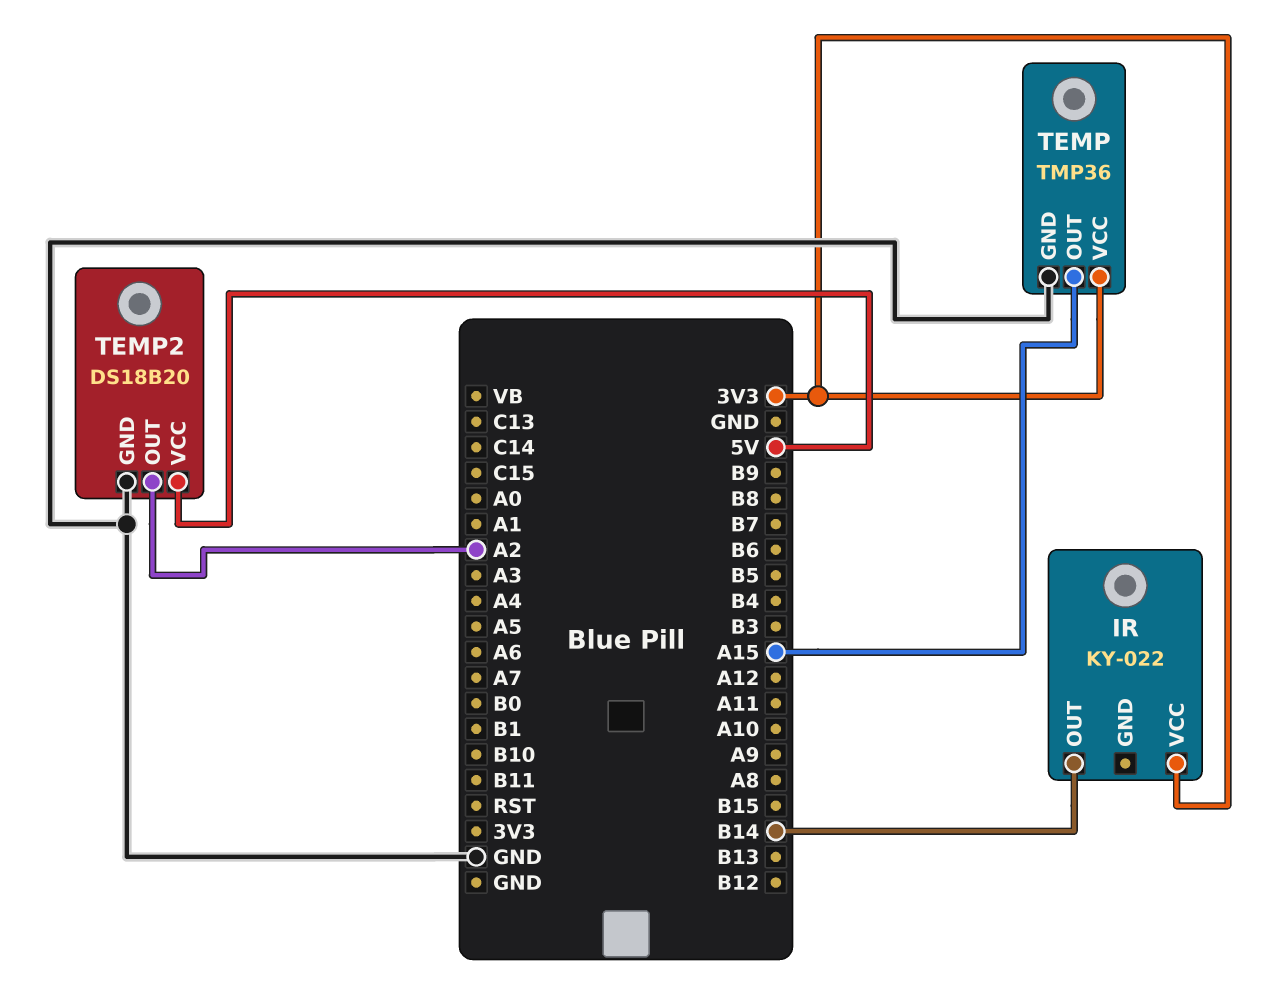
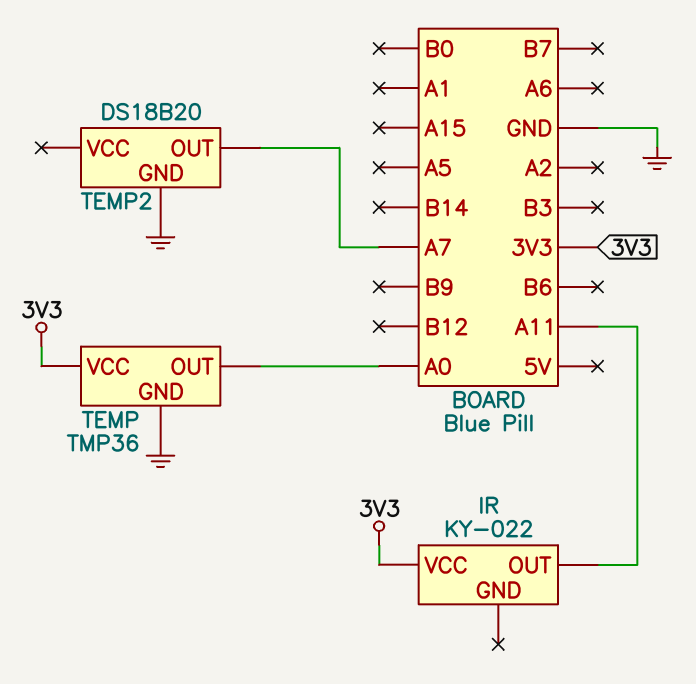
IR pin OUT: B14 -> A11
TEMP pin OUT: A15 -> A0
TEMP2 pin OUT: A2 -> A7
TEMP2 pin VCC: 5V -> none

